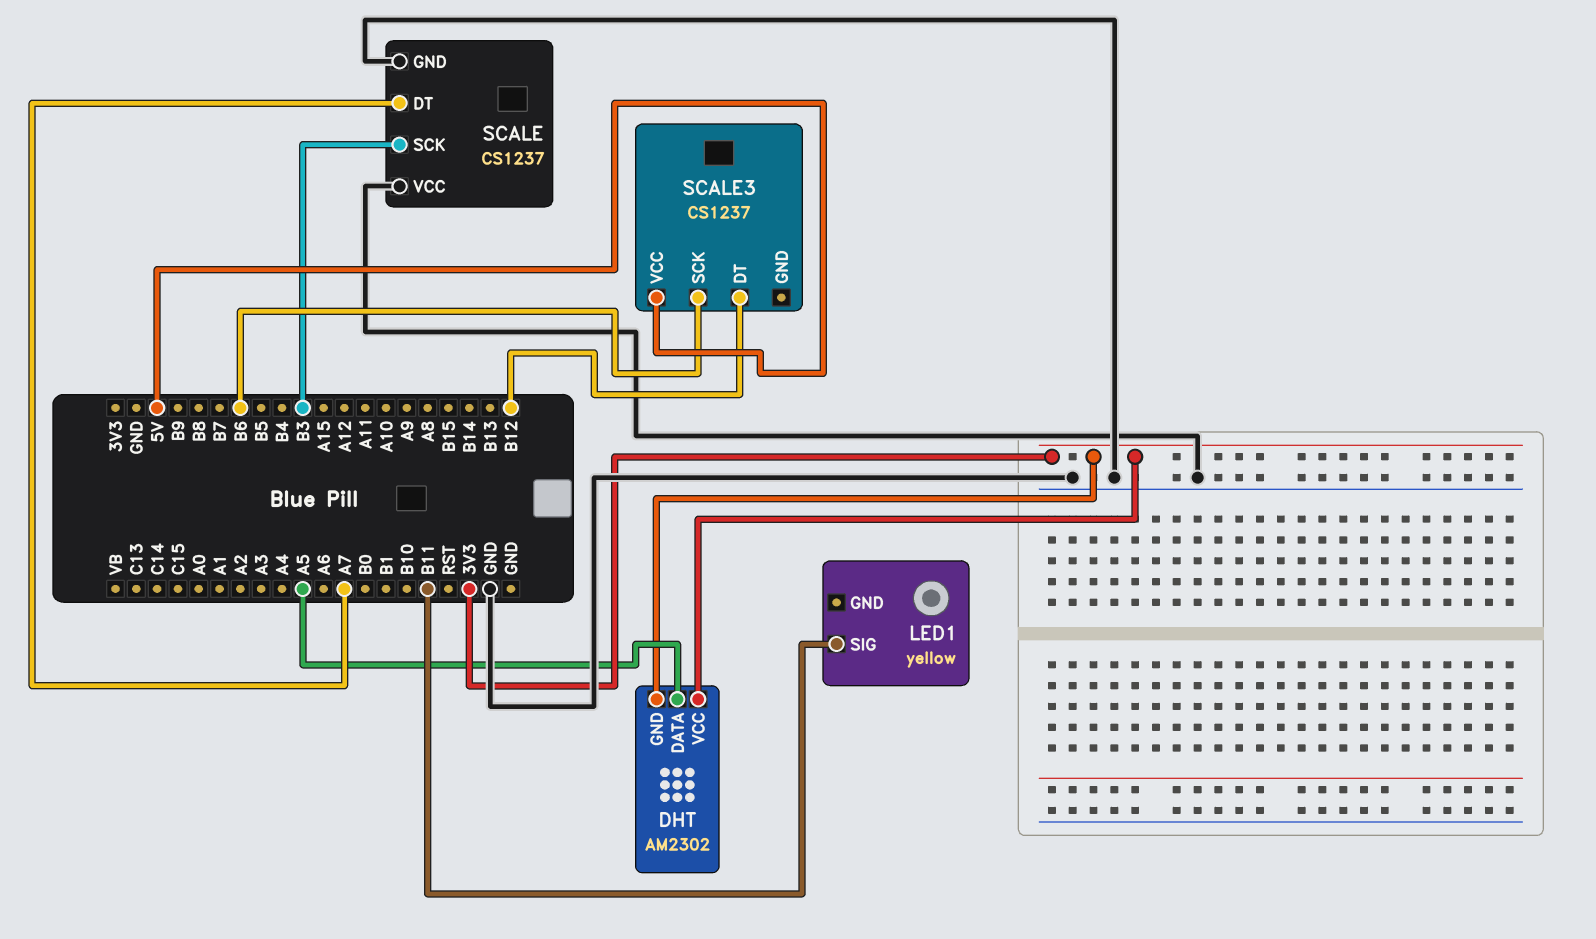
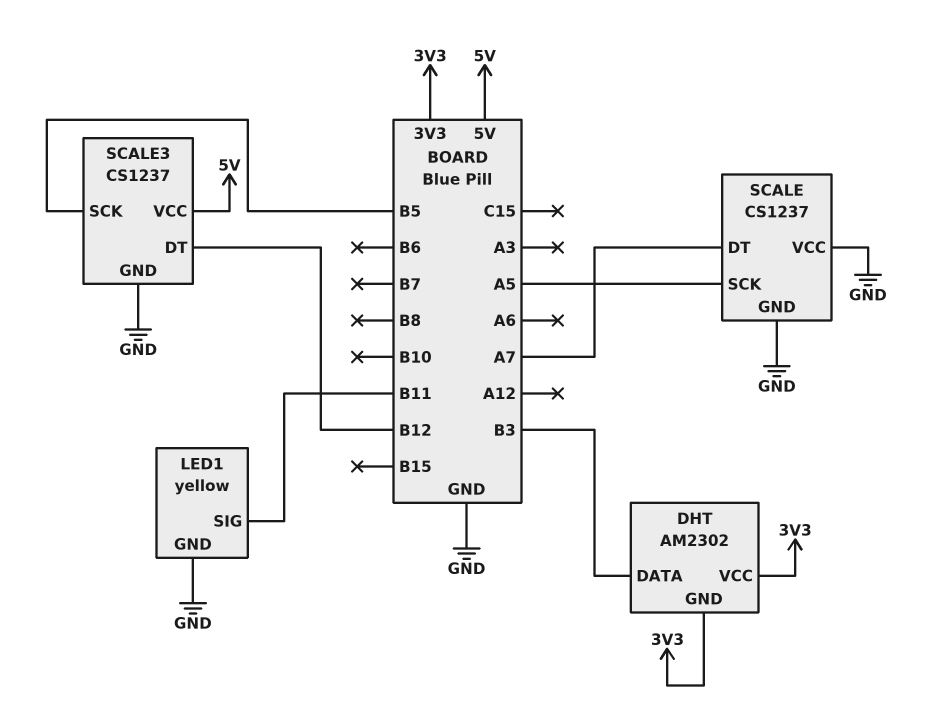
DHT pin DATA: A5 -> B3
LED1 pin GND: none -> GND
SCALE pin SCK: B3 -> A5
SCALE3 pin GND: none -> GND
SCALE3 pin SCK: B6 -> B5

